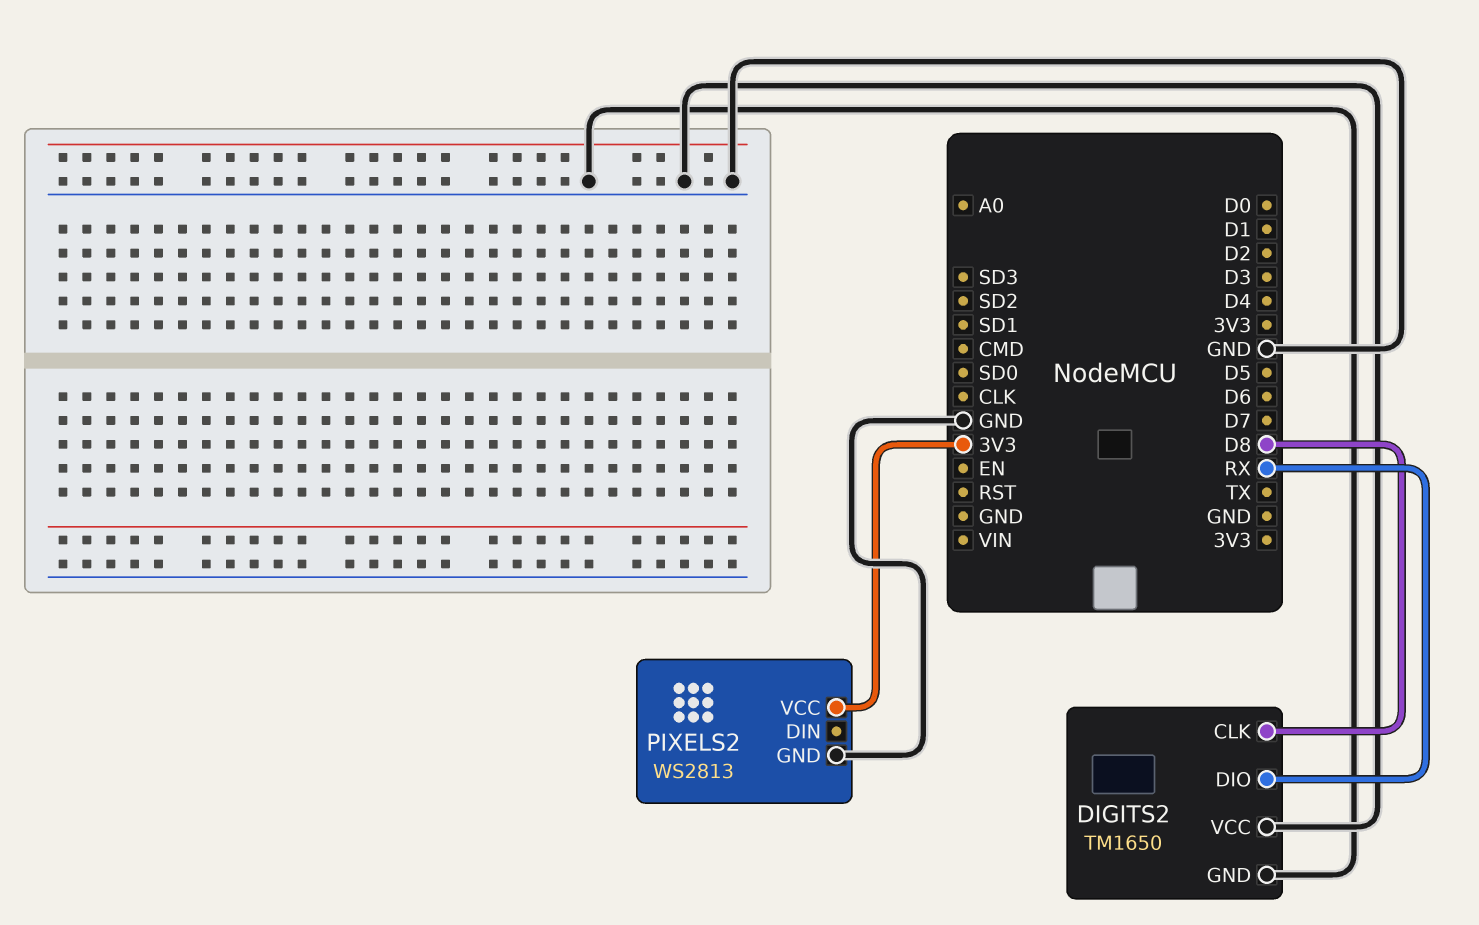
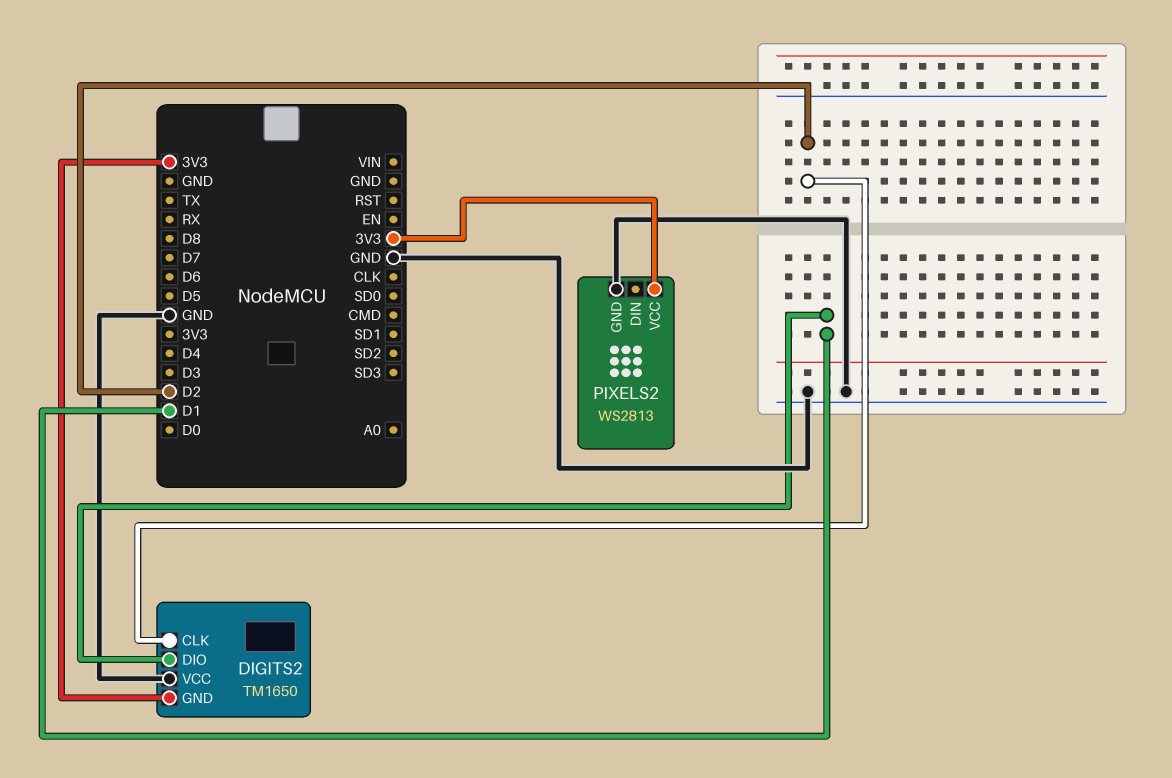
DIGITS2 pin CLK: D8 -> D2
DIGITS2 pin DIO: RX -> D1
DIGITS2 pin GND: GND -> 3V3

